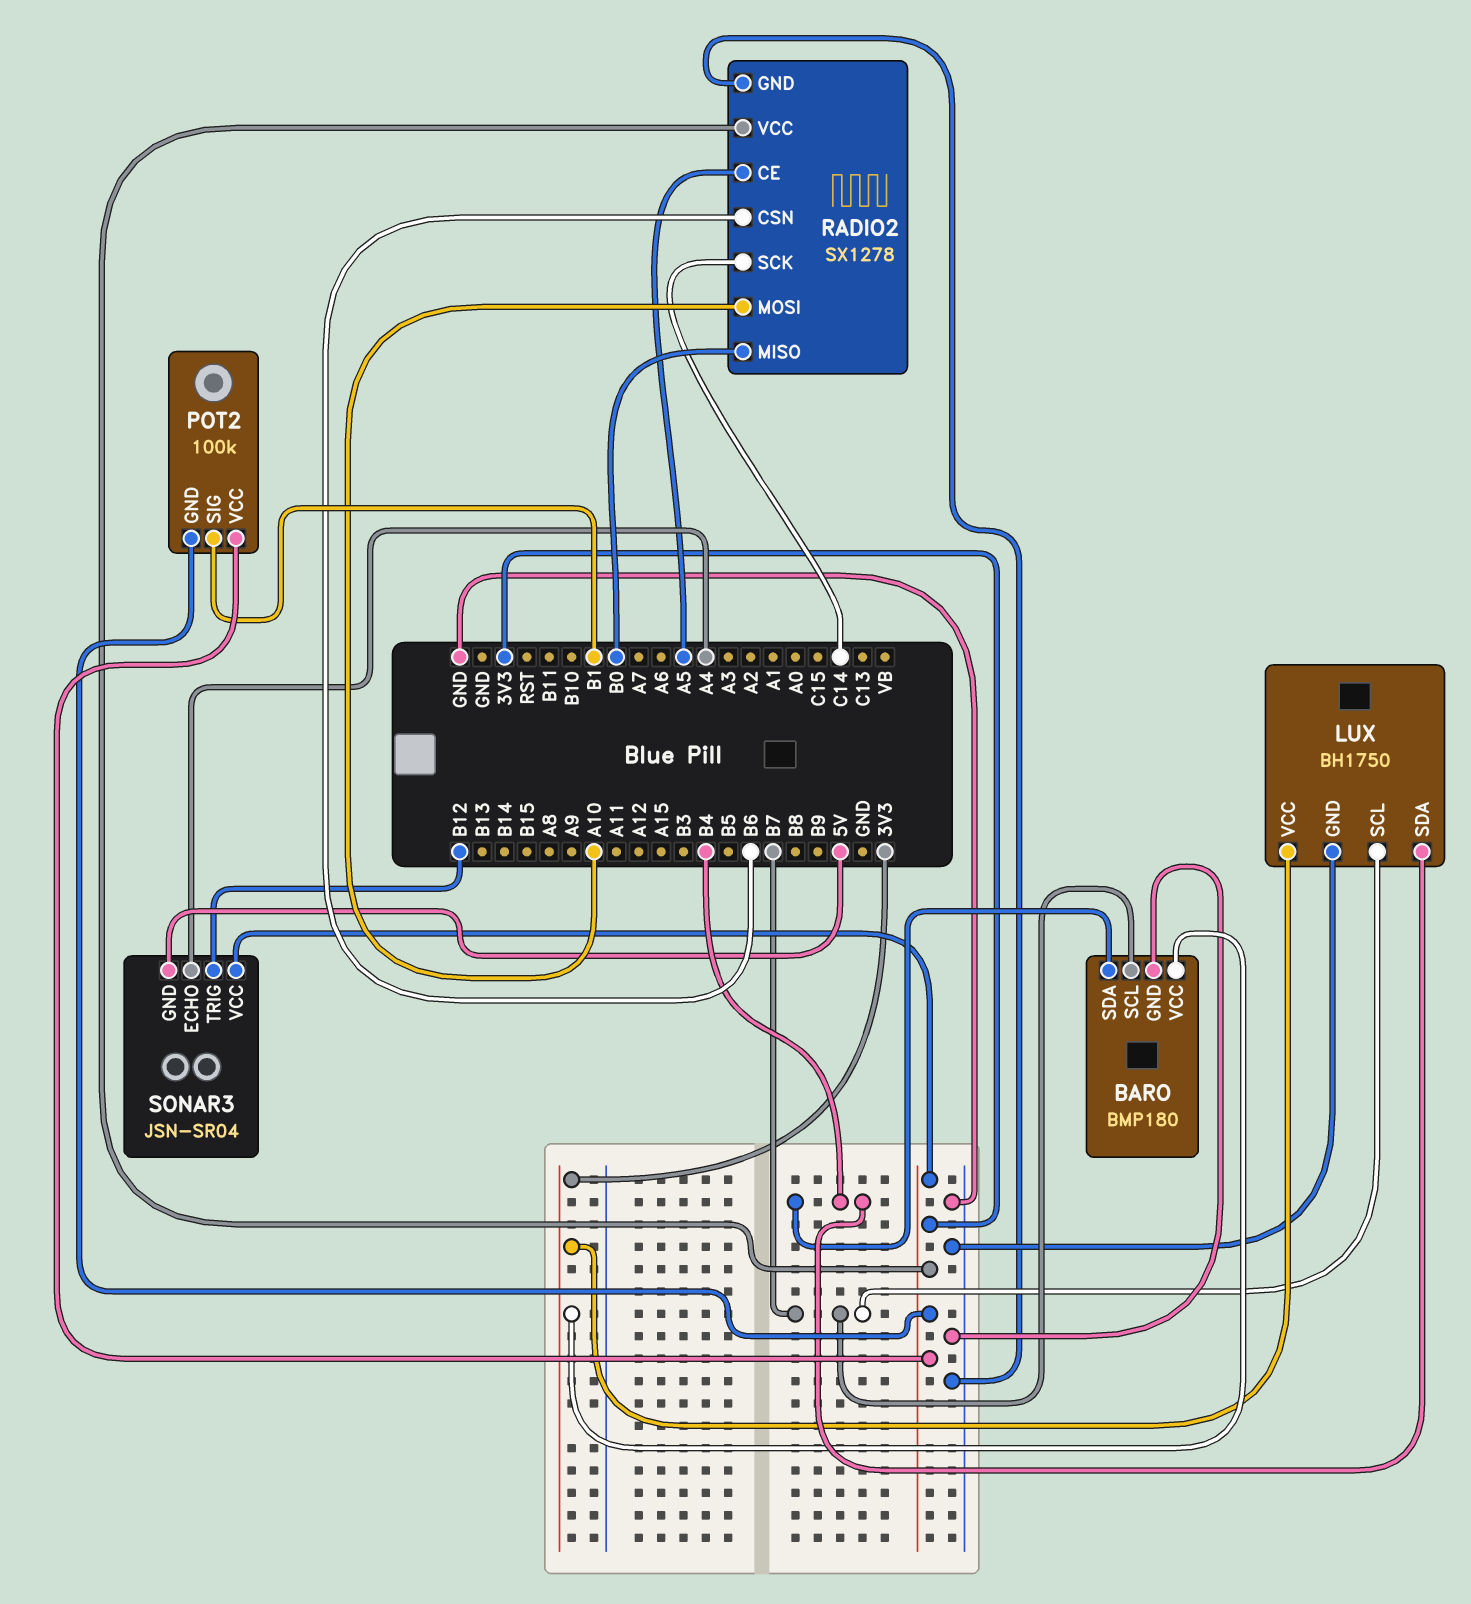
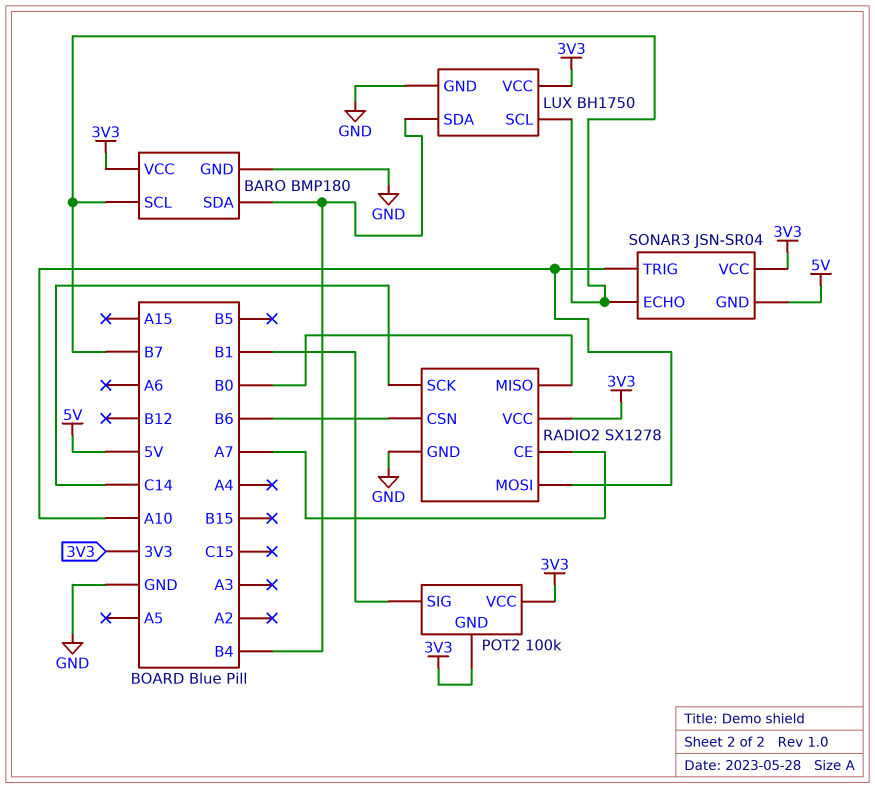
RADIO2 pin CE: A5 -> A7
SONAR3 pin ECHO: A4 -> B7
SONAR3 pin TRIG: B12 -> A10

